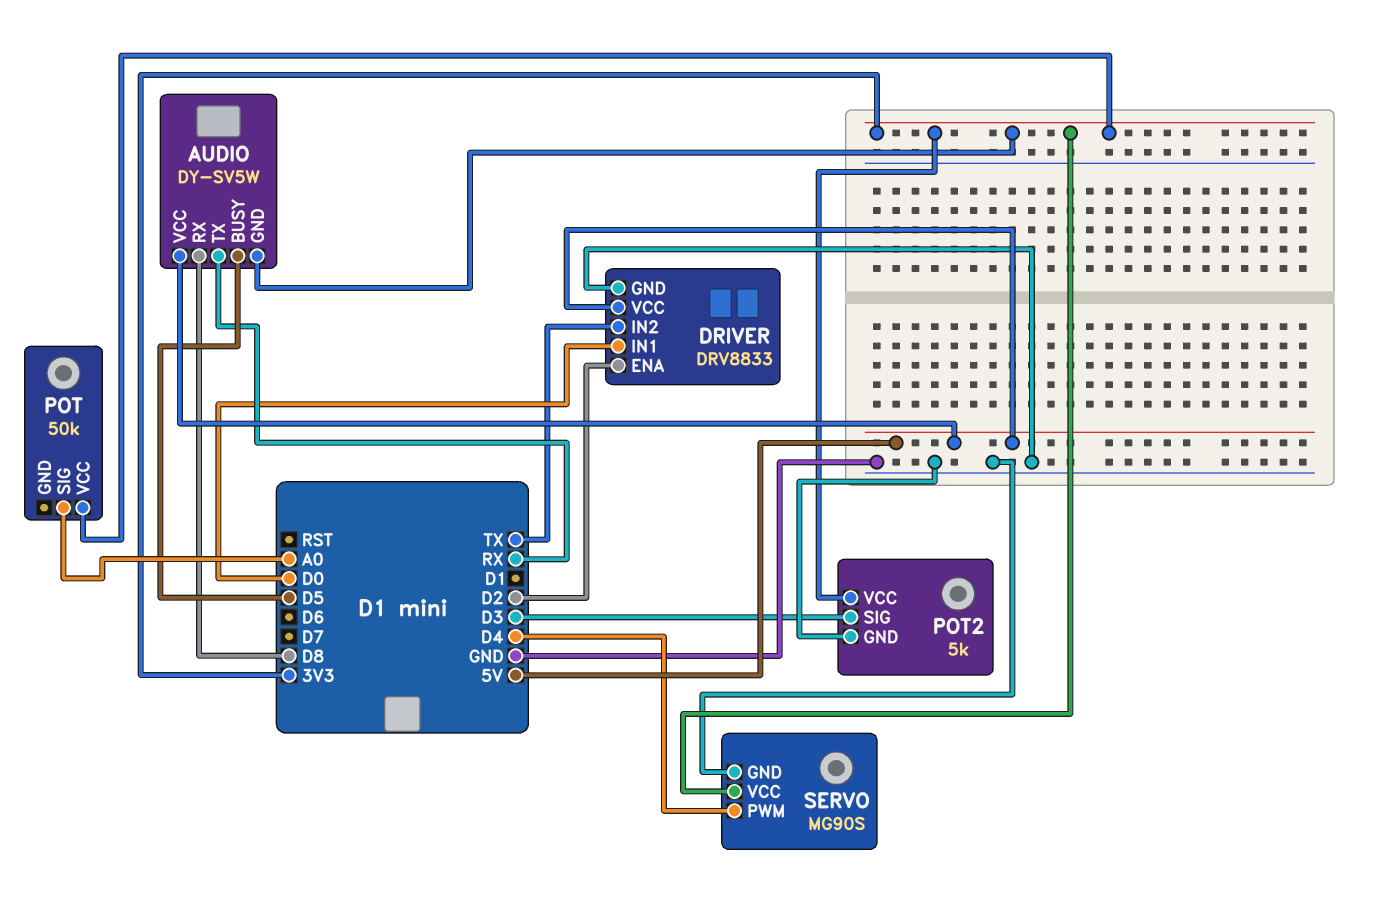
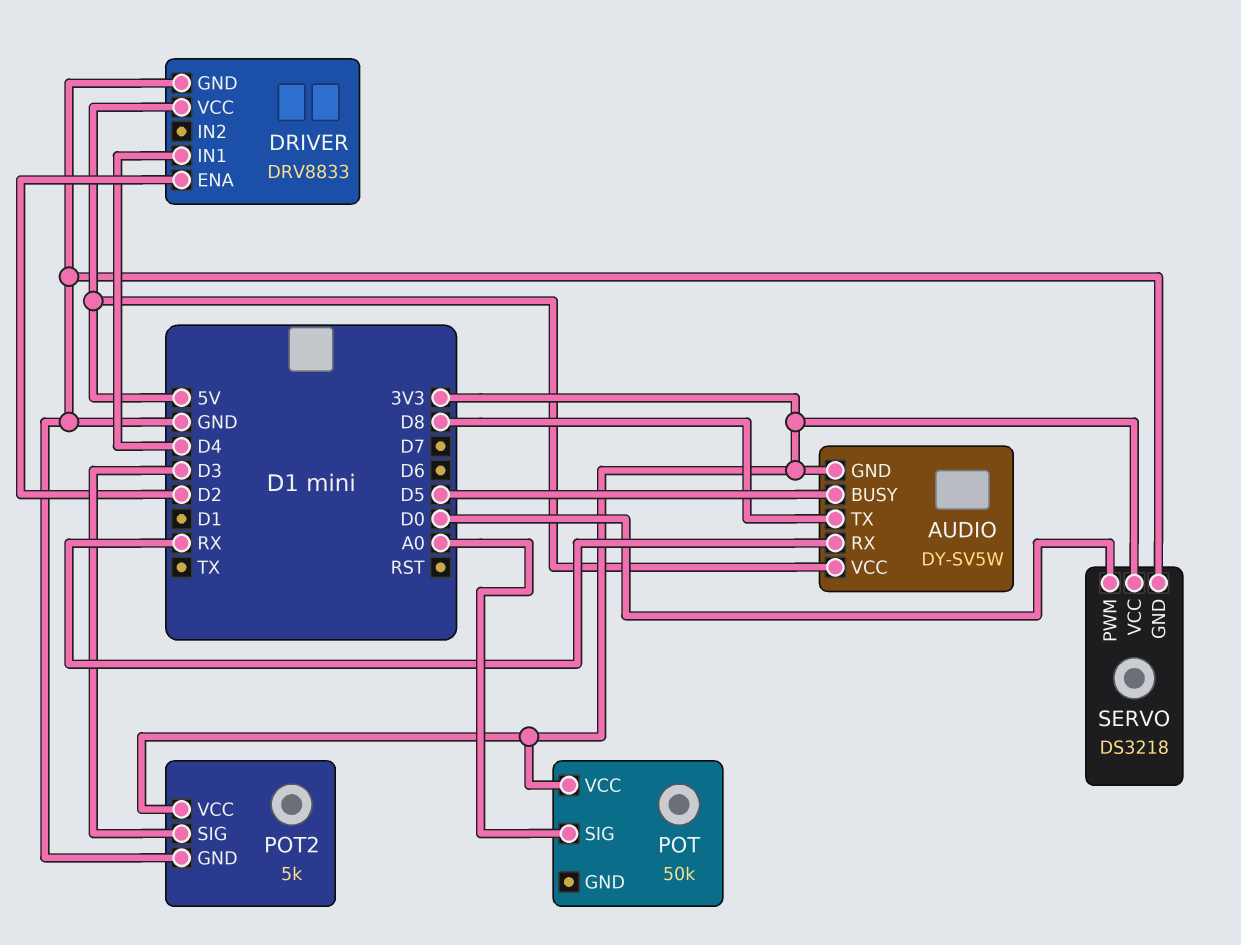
AUDIO pin RX: D8 -> RX
AUDIO pin TX: RX -> D8
DRIVER pin IN1: D0 -> D4
DRIVER pin IN2: TX -> none
SERVO: MG90S -> DS3218
SERVO pin PWM: D4 -> D0

